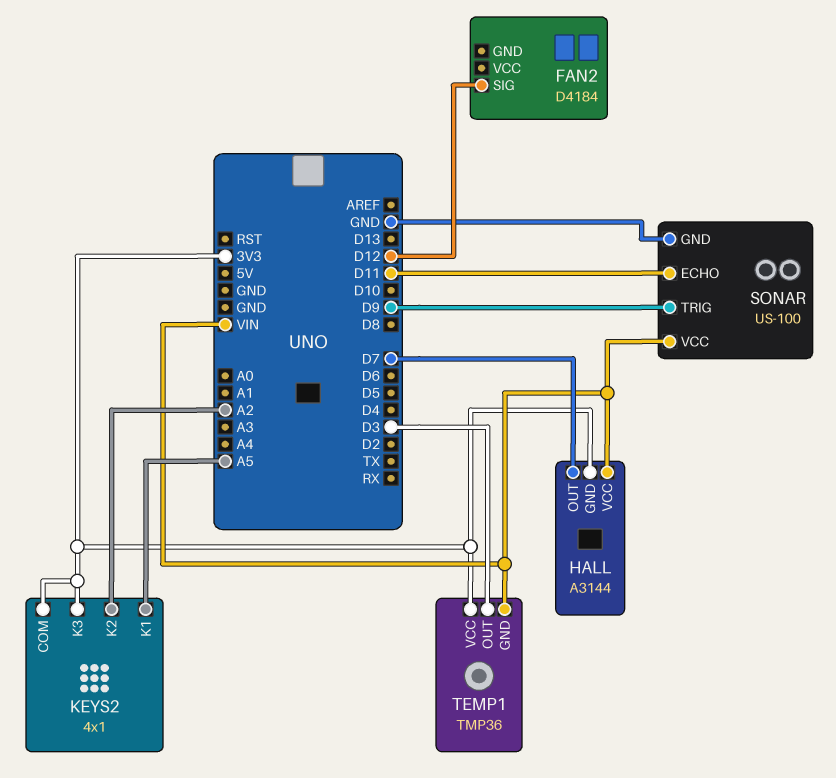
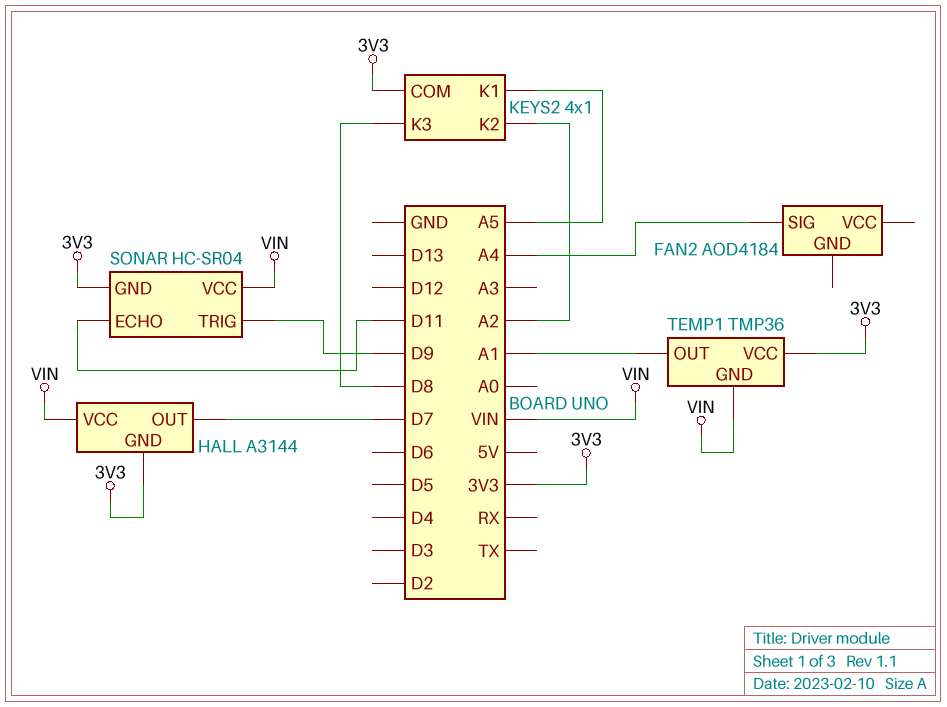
FAN2: D4184 -> AOD4184
FAN2 pin SIG: D12 -> A4
KEYS2 pin K3: 3V3 -> D8
SONAR: US-100 -> HC-SR04
SONAR pin GND: GND -> 3V3
TEMP1 pin OUT: D3 -> A1

